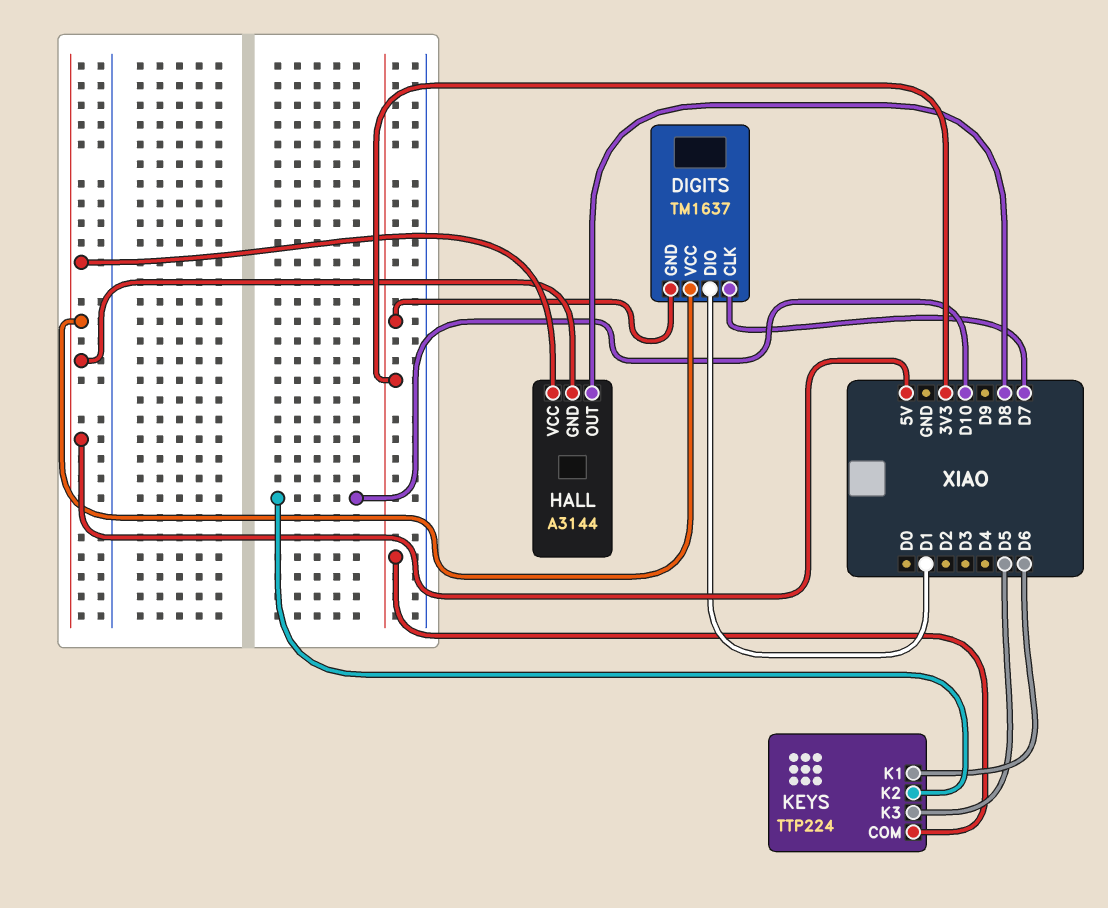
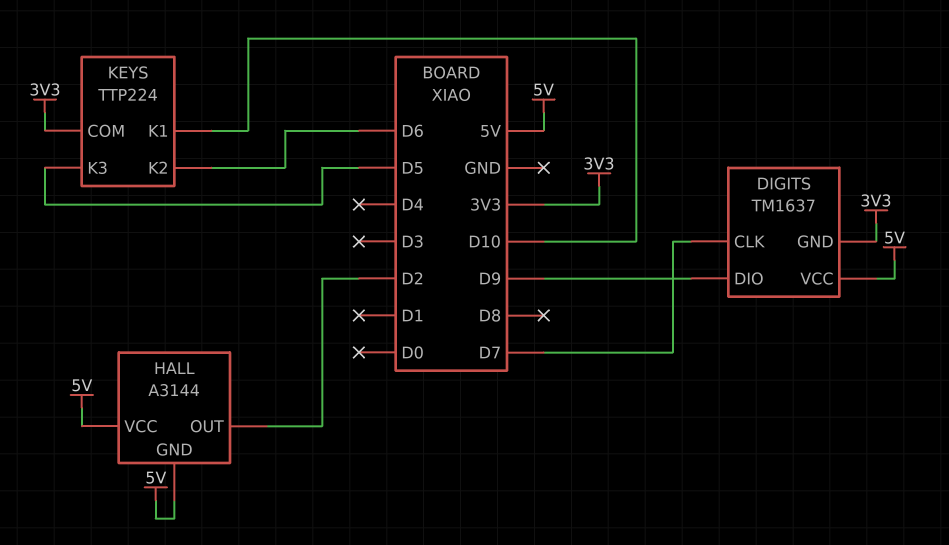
DIGITS pin DIO: D1 -> D9
HALL pin OUT: D8 -> D2
KEYS pin K1: D6 -> D10
KEYS pin K2: D10 -> D6

